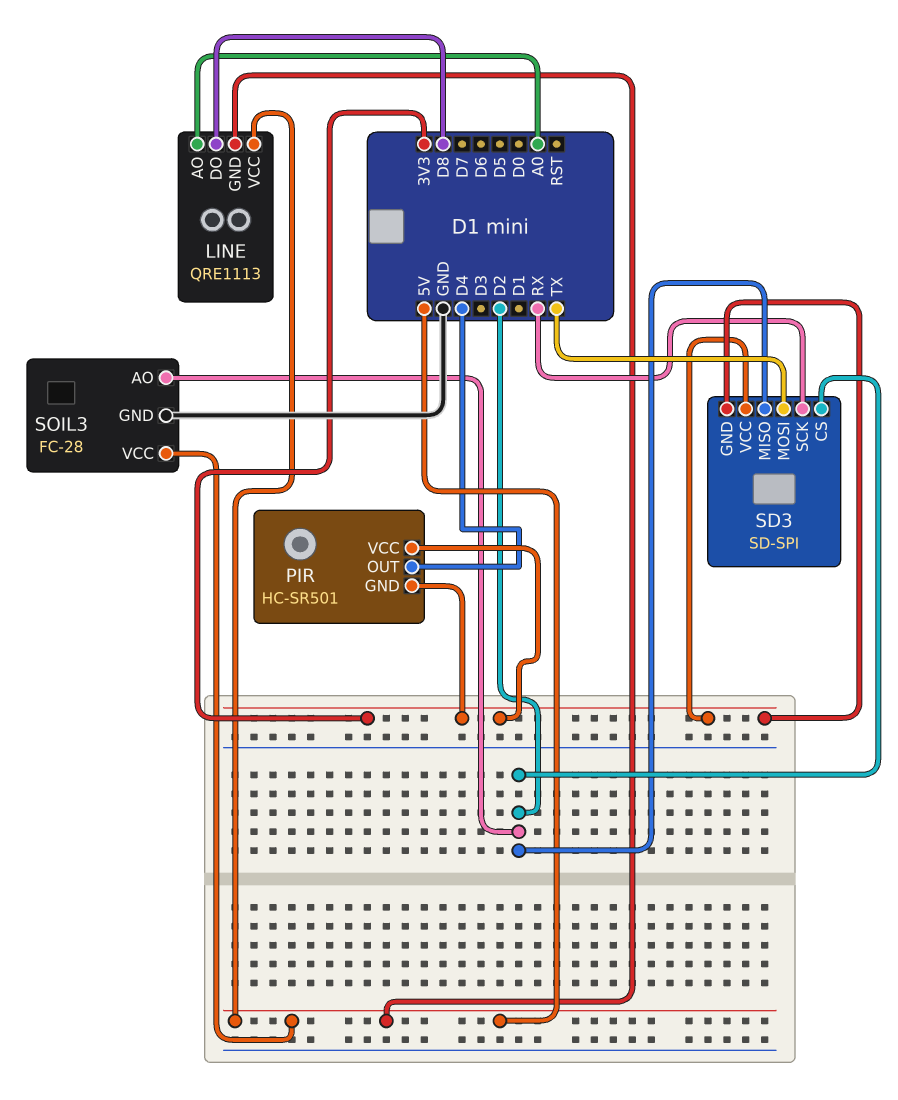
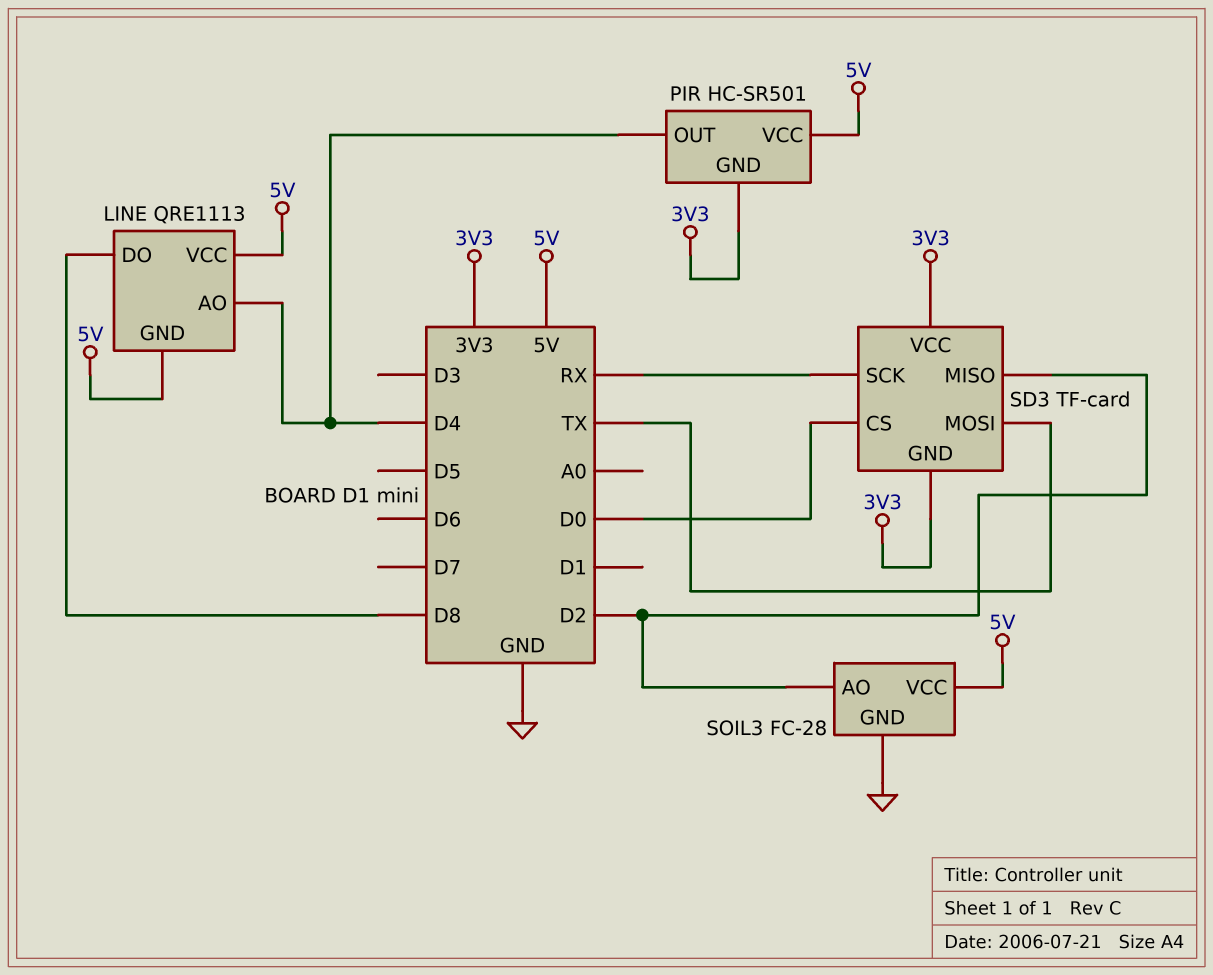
LINE pin AO: A0 -> D4
PIR pin VCC: 3V3 -> 5V
SD3: SD-SPI -> TF-card
SD3 pin CS: D2 -> D0

